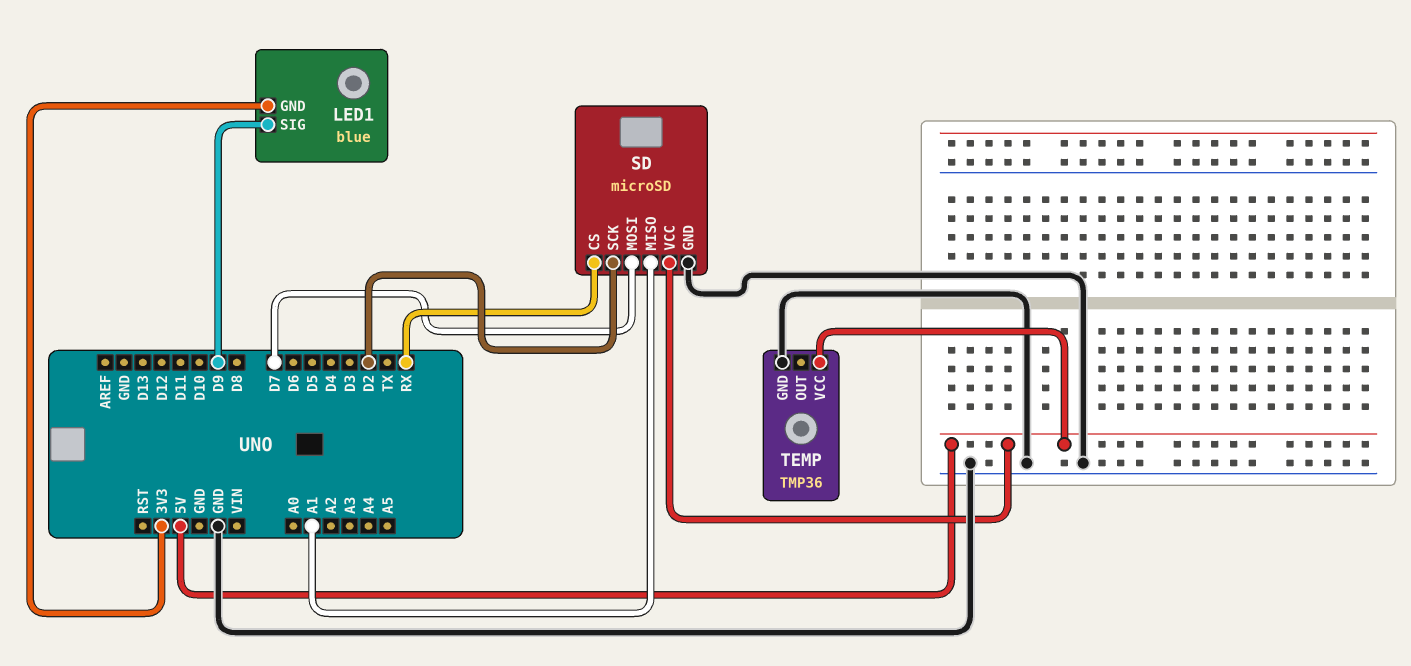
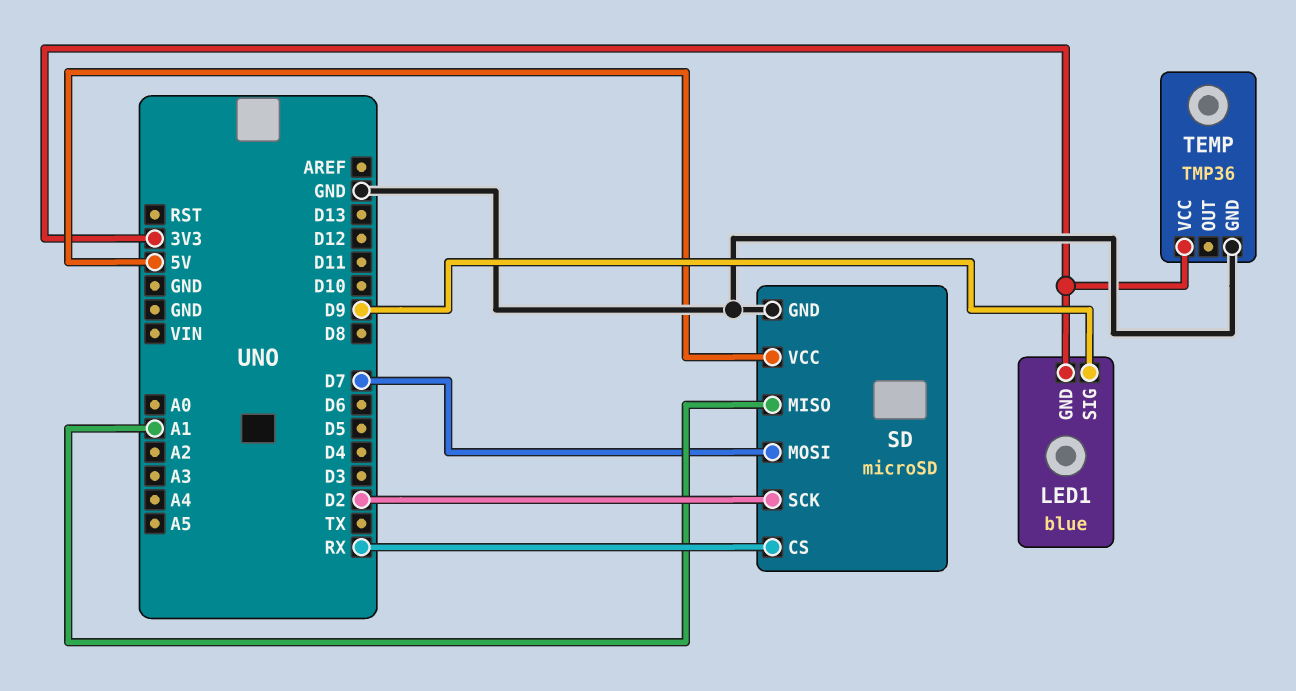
TEMP pin VCC: 5V -> 3V3

